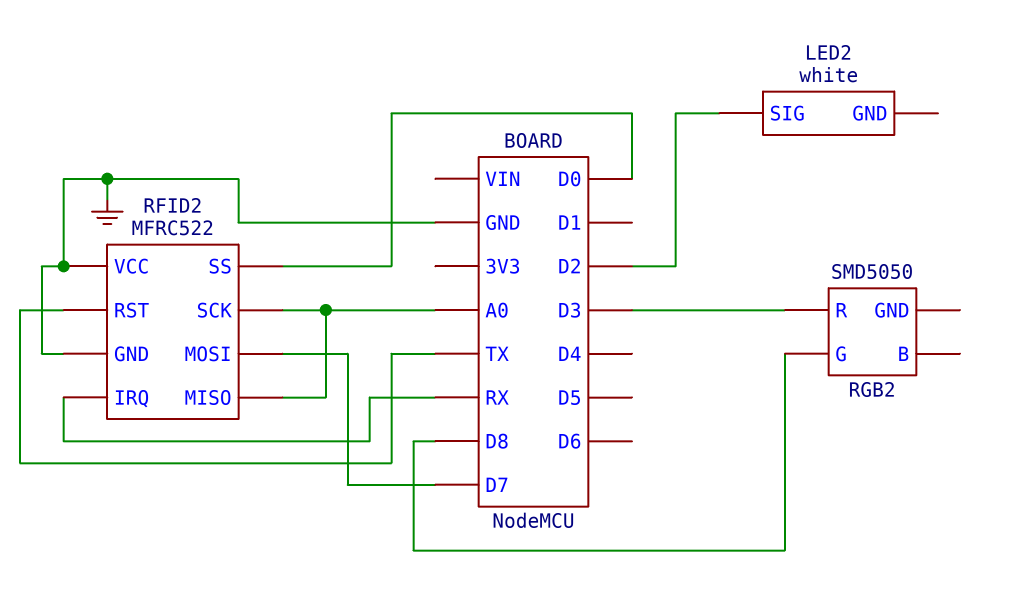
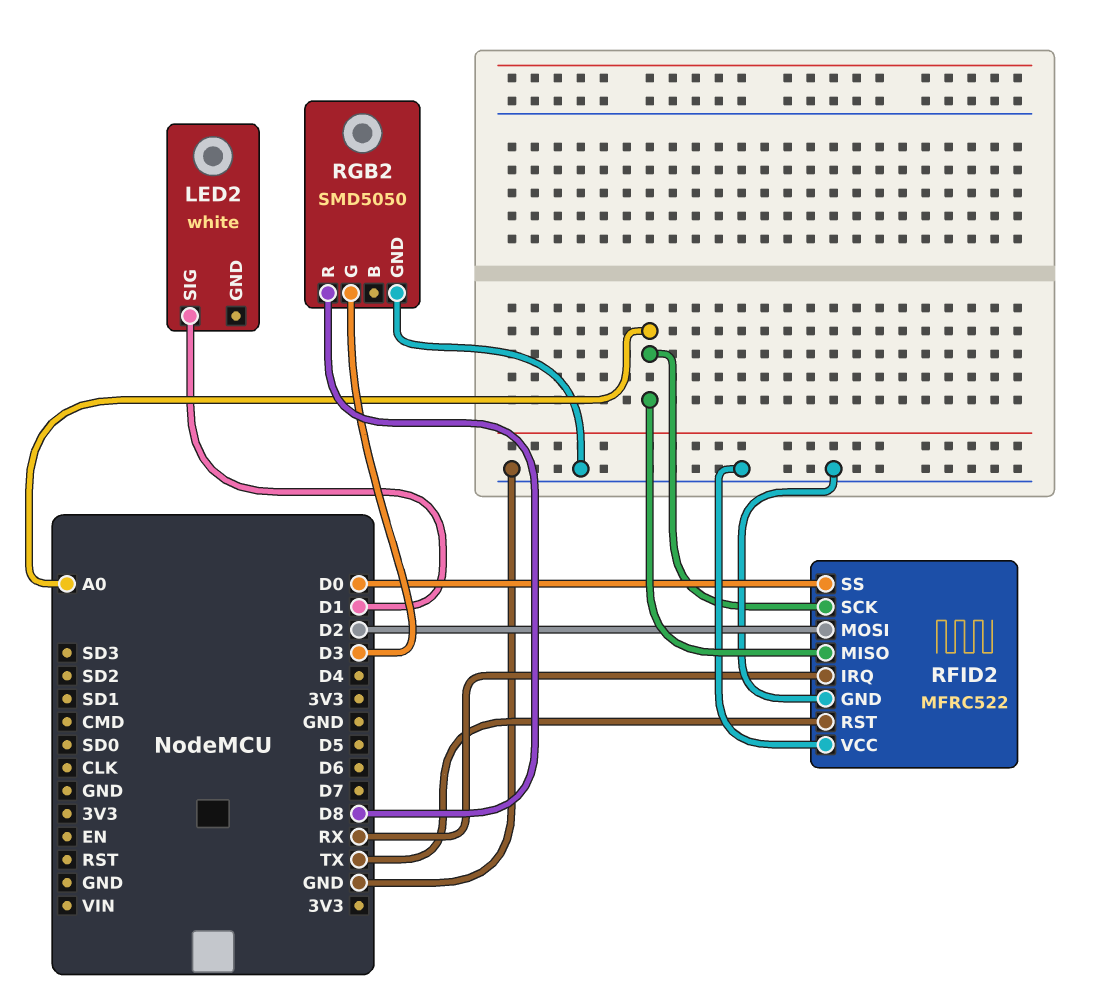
LED2 pin SIG: D2 -> D1
RFID2 pin MOSI: D7 -> D2
RGB2 pin G: D8 -> D3
RGB2 pin GND: none -> GND
RGB2 pin R: D3 -> D8

